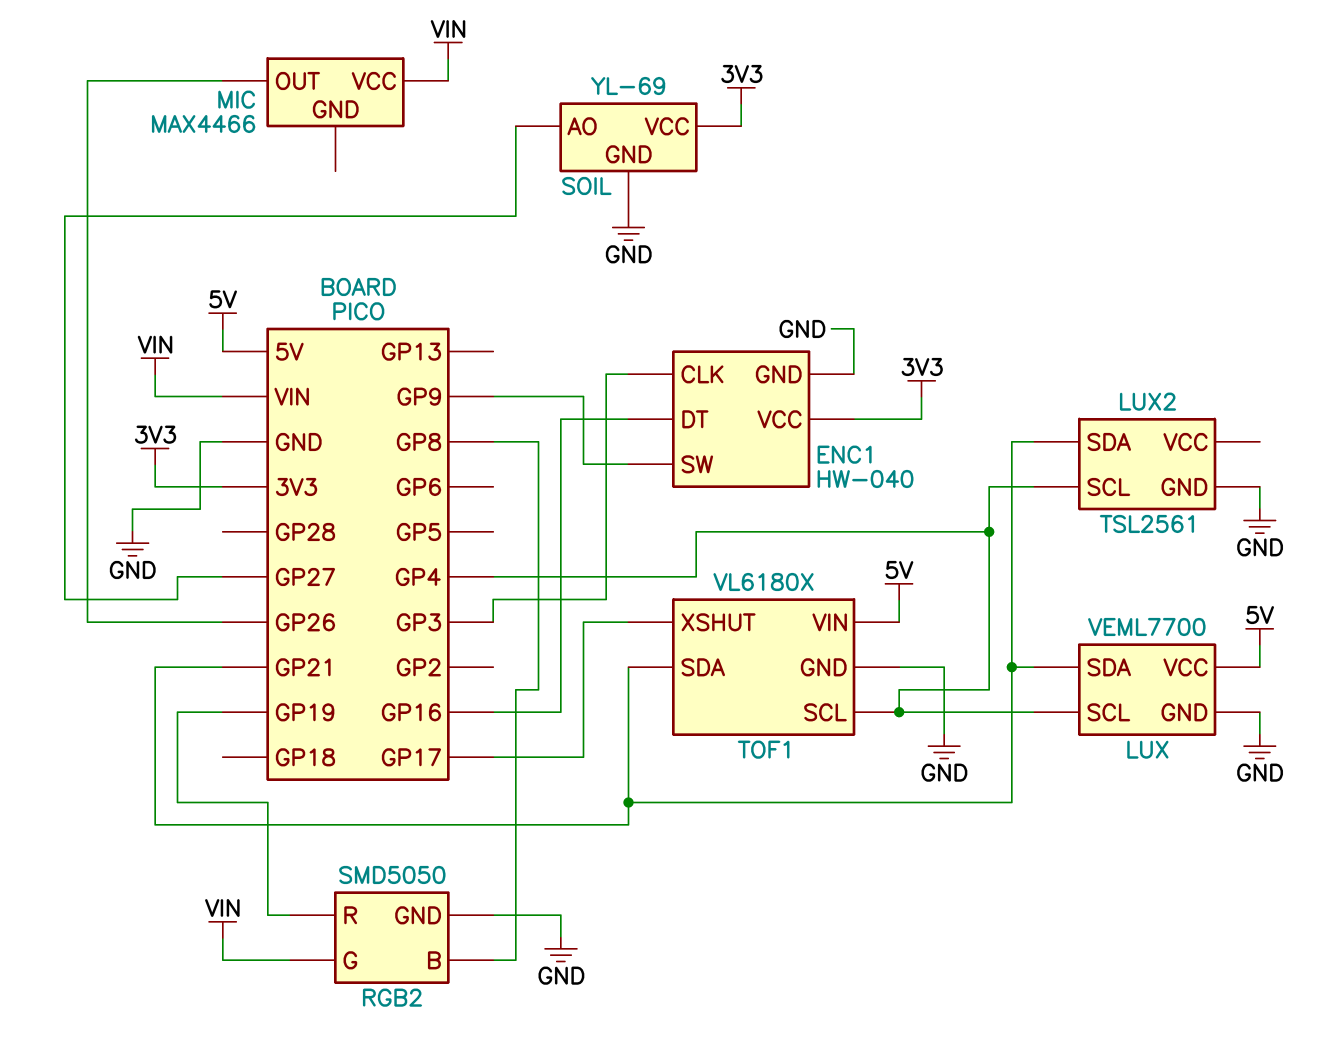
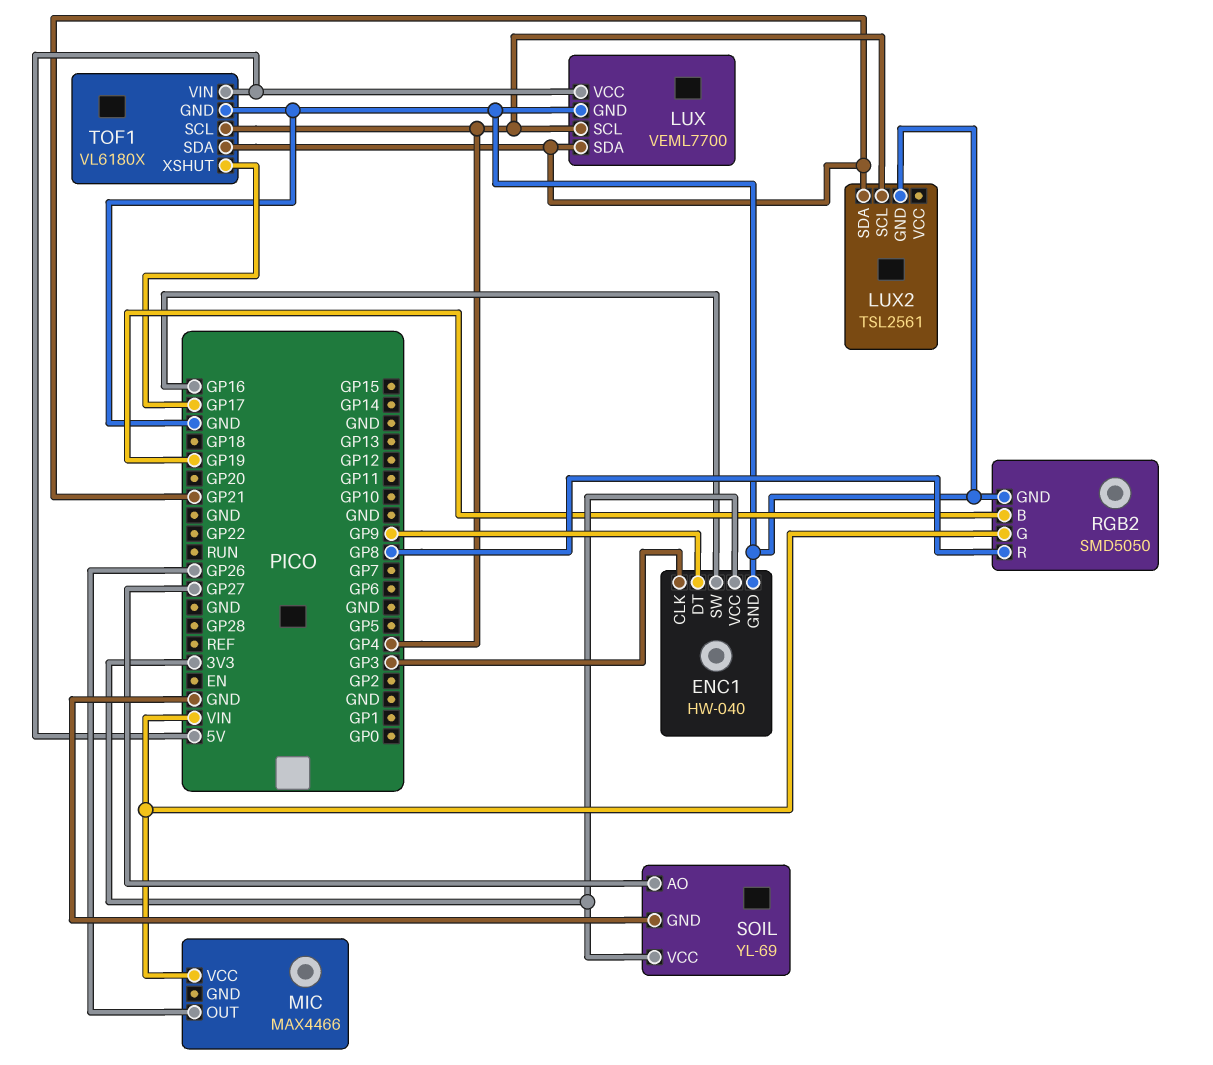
ENC1 pin DT: GP16 -> GP9
ENC1 pin SW: GP9 -> GP16
RGB2 pin B: GP8 -> GP19
RGB2 pin R: GP19 -> GP8

